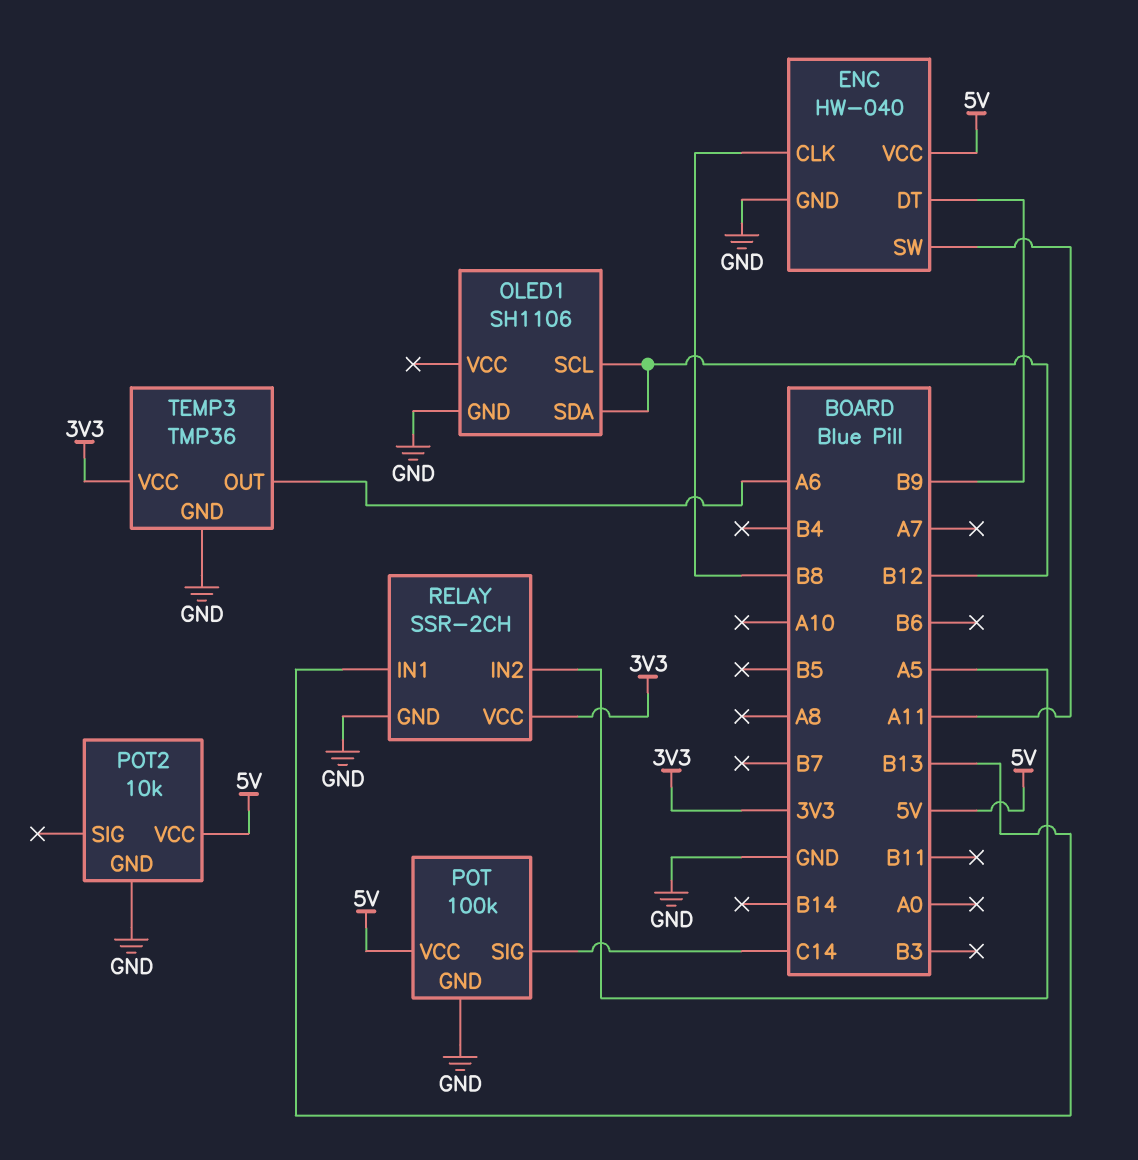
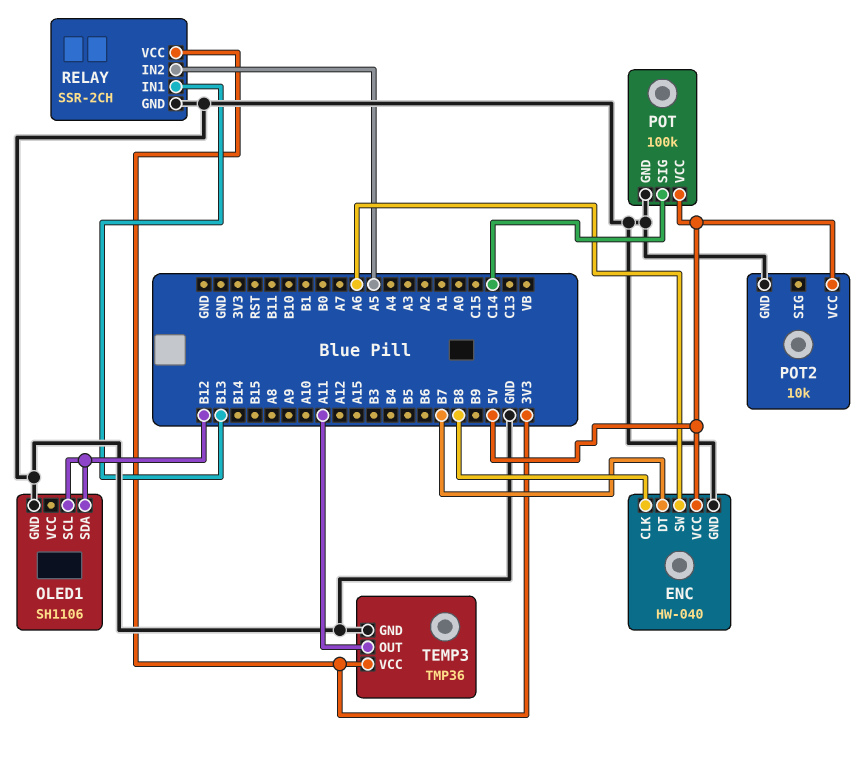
ENC pin DT: B9 -> B7
ENC pin SW: A11 -> A6
TEMP3 pin OUT: A6 -> A11

